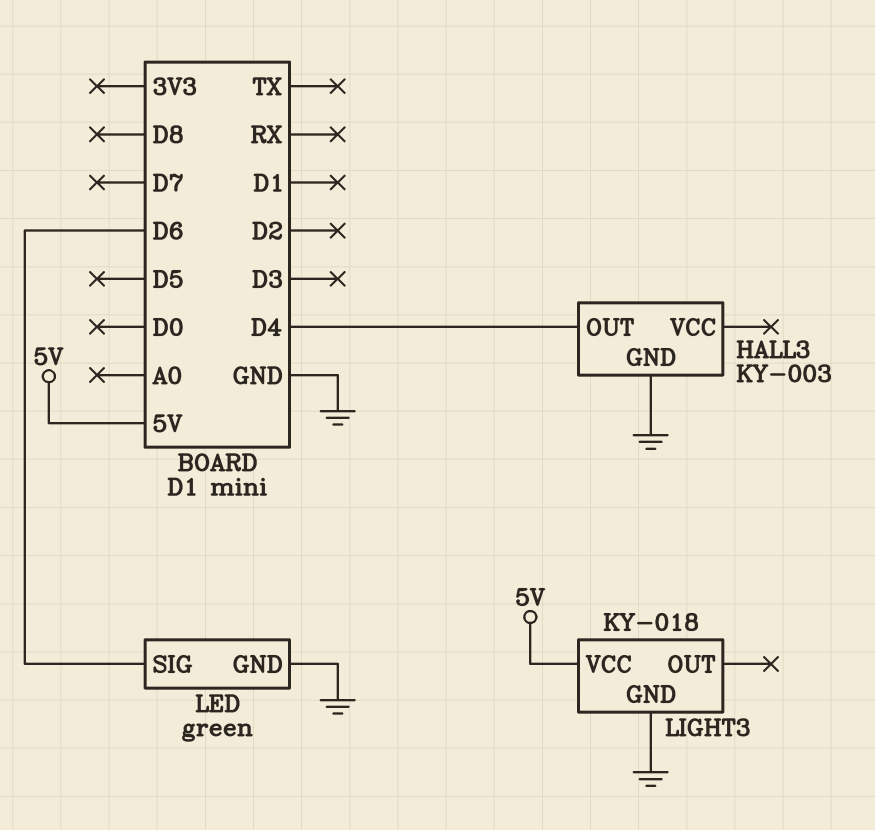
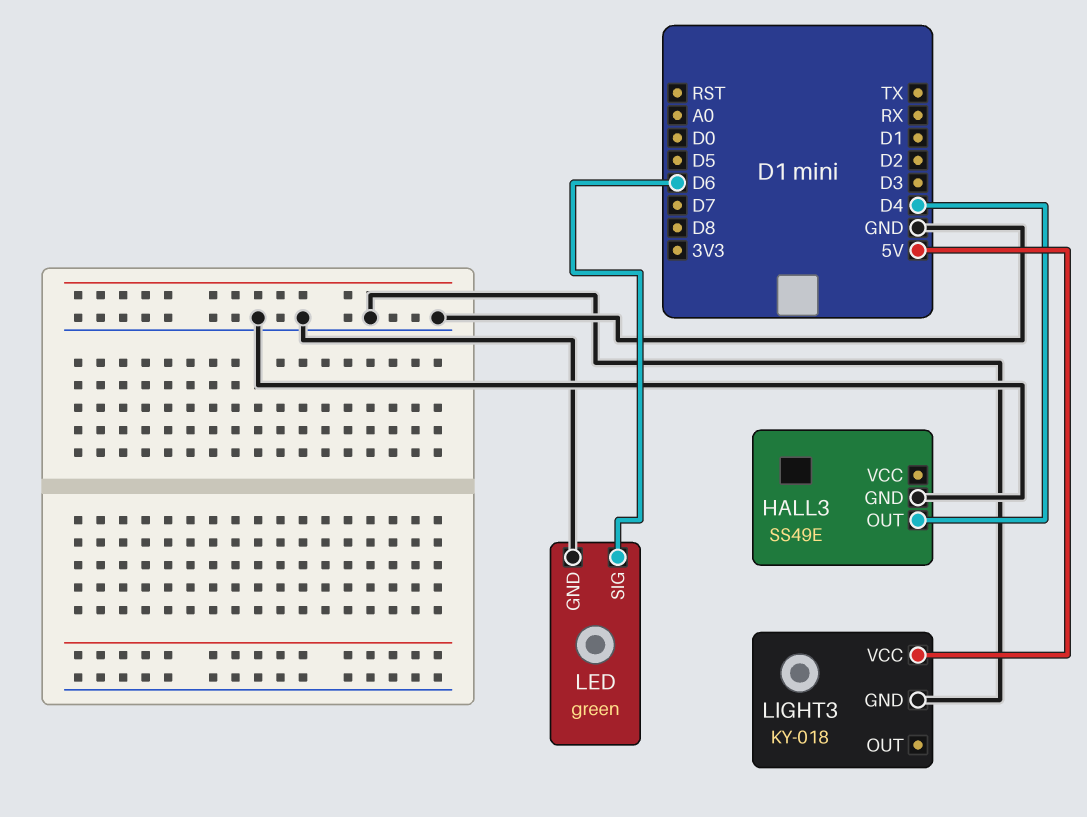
HALL3: KY-003 -> SS49E

